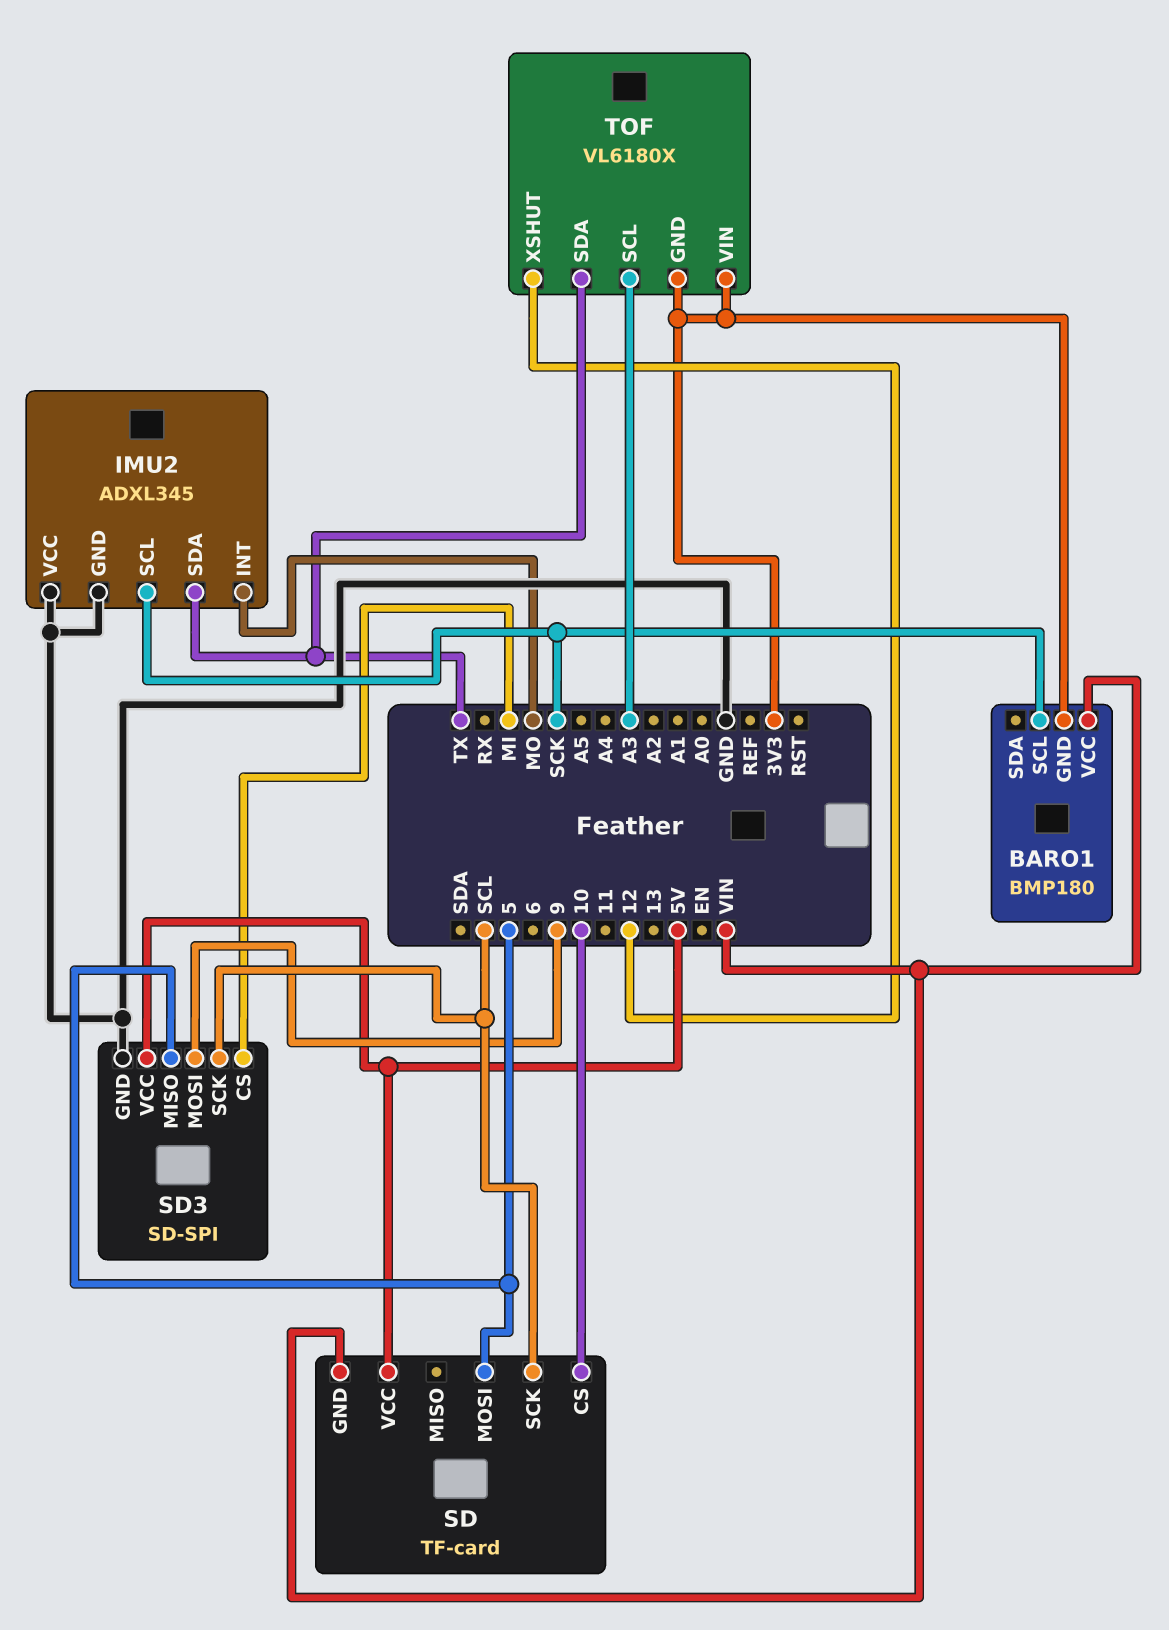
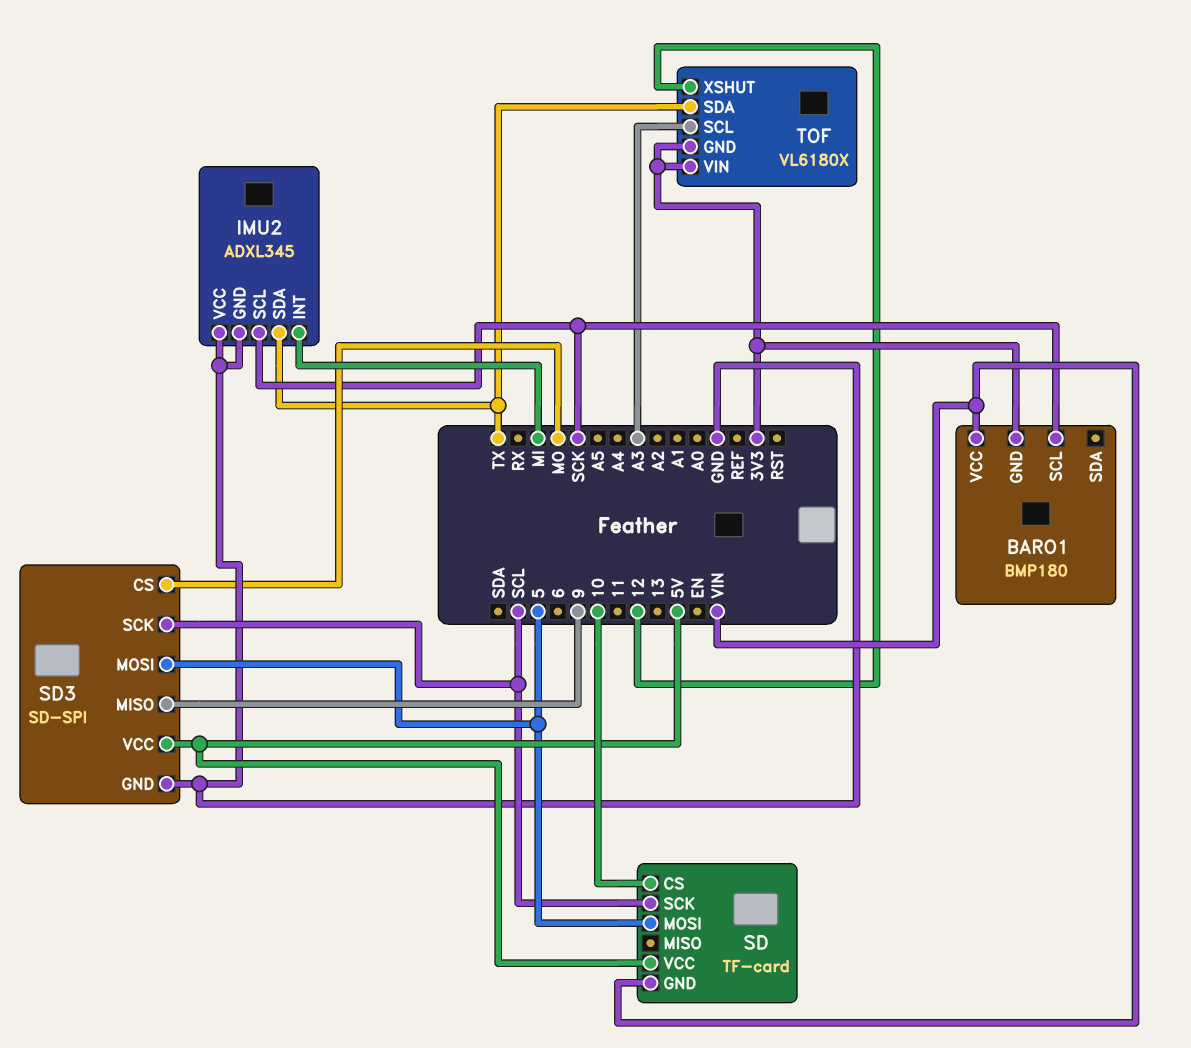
IMU2 pin INT: MO -> MI
SD3 pin CS: MI -> MO
SD3 pin MISO: 5 -> 9
SD3 pin MOSI: 9 -> 5

